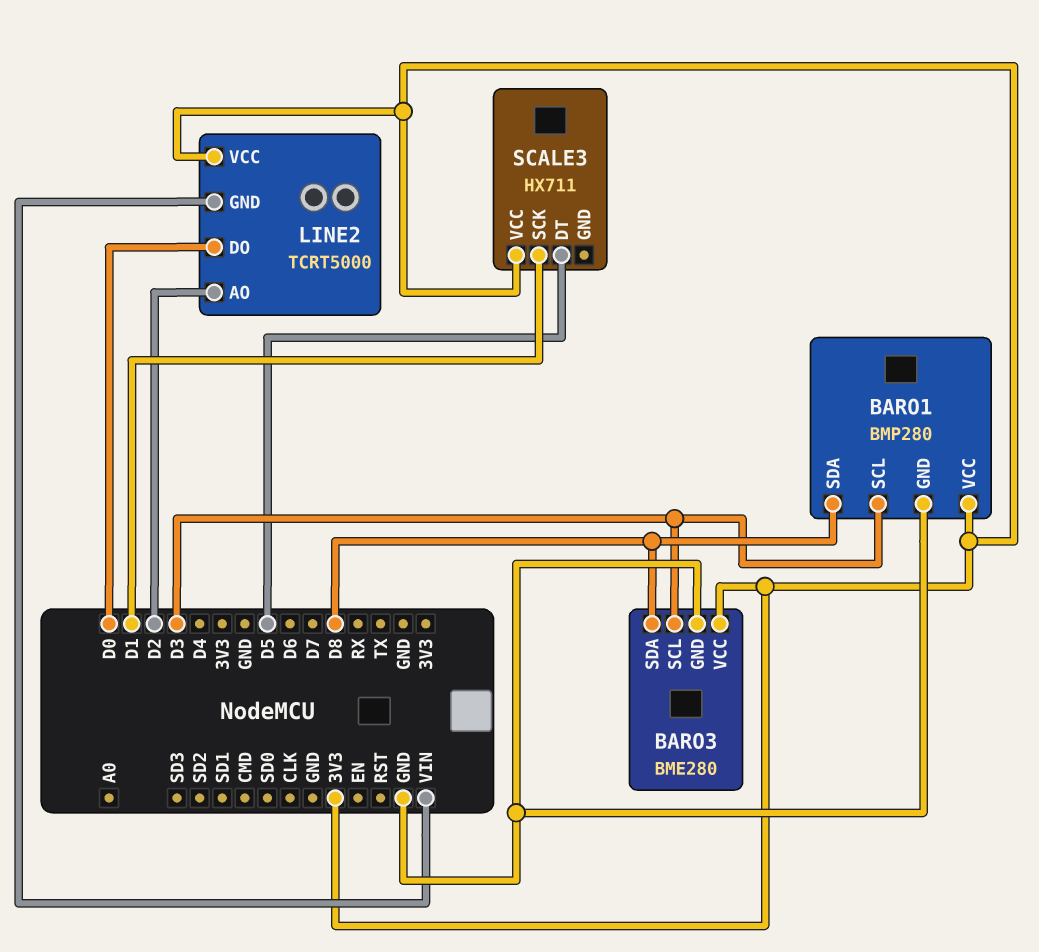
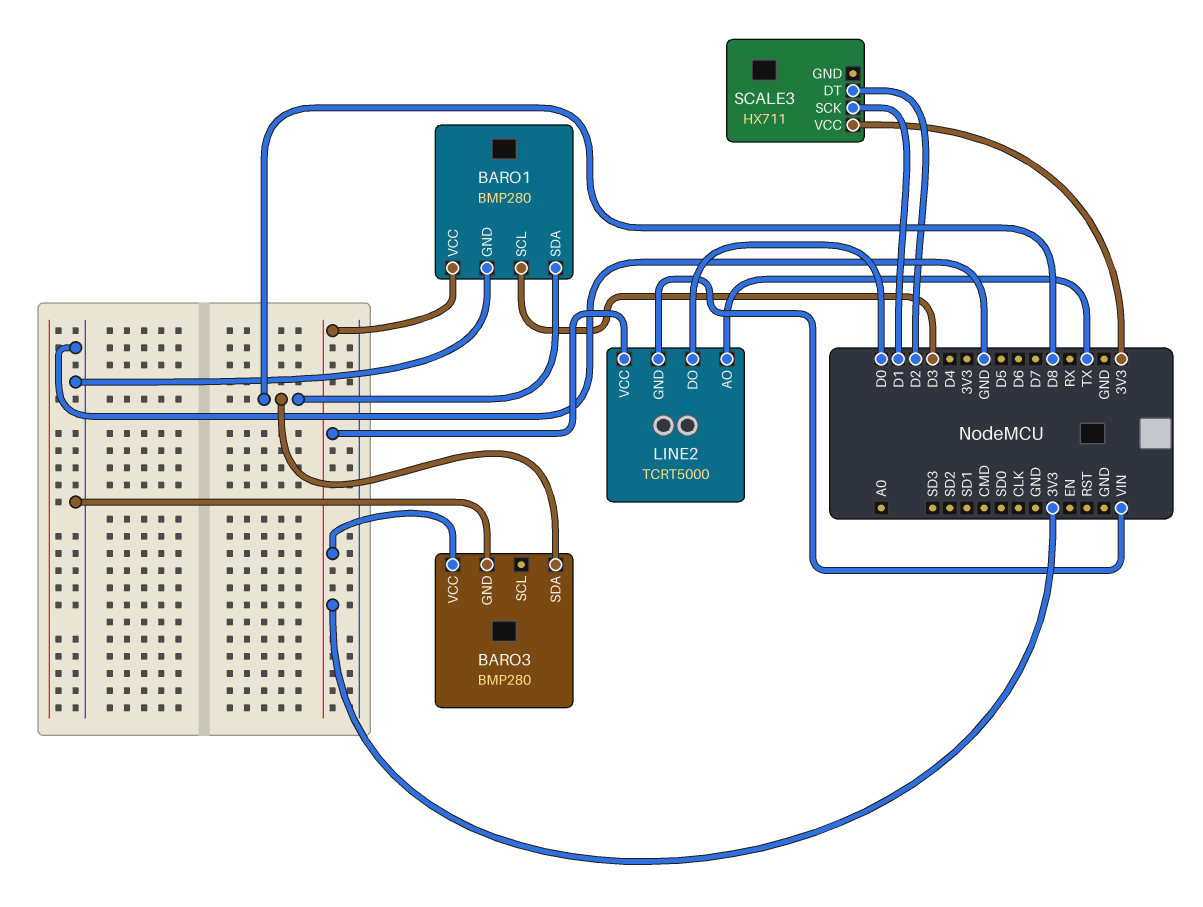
BARO3: BME280 -> BMP280
BARO3 pin SCL: D3 -> none
LINE2 pin AO: D2 -> TX
SCALE3 pin DT: D5 -> D2

